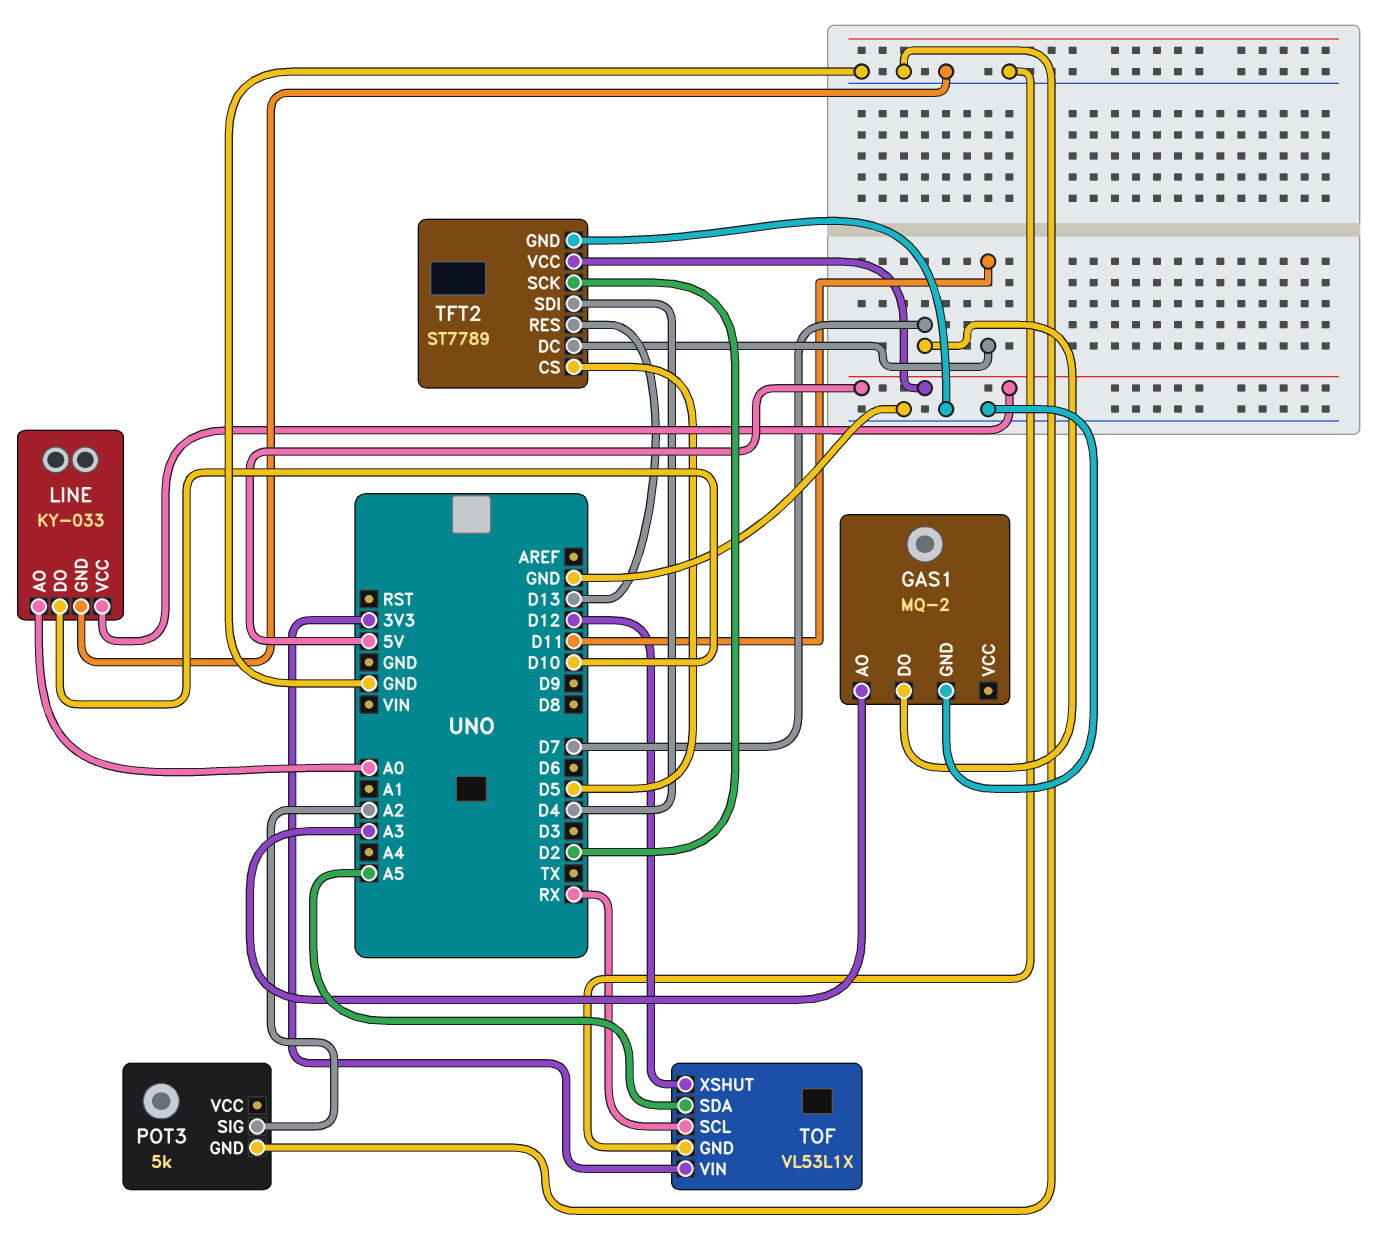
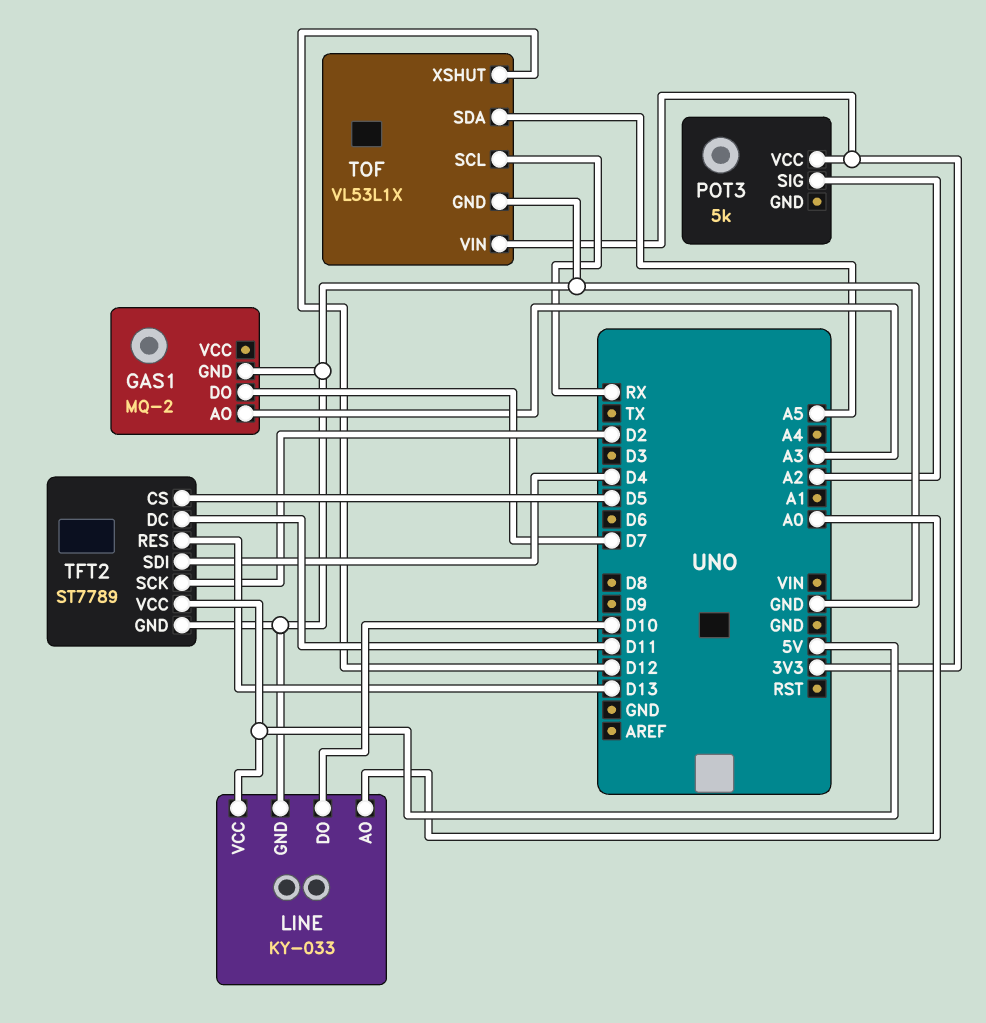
POT3 pin GND: GND -> none
POT3 pin VCC: none -> 3V3

